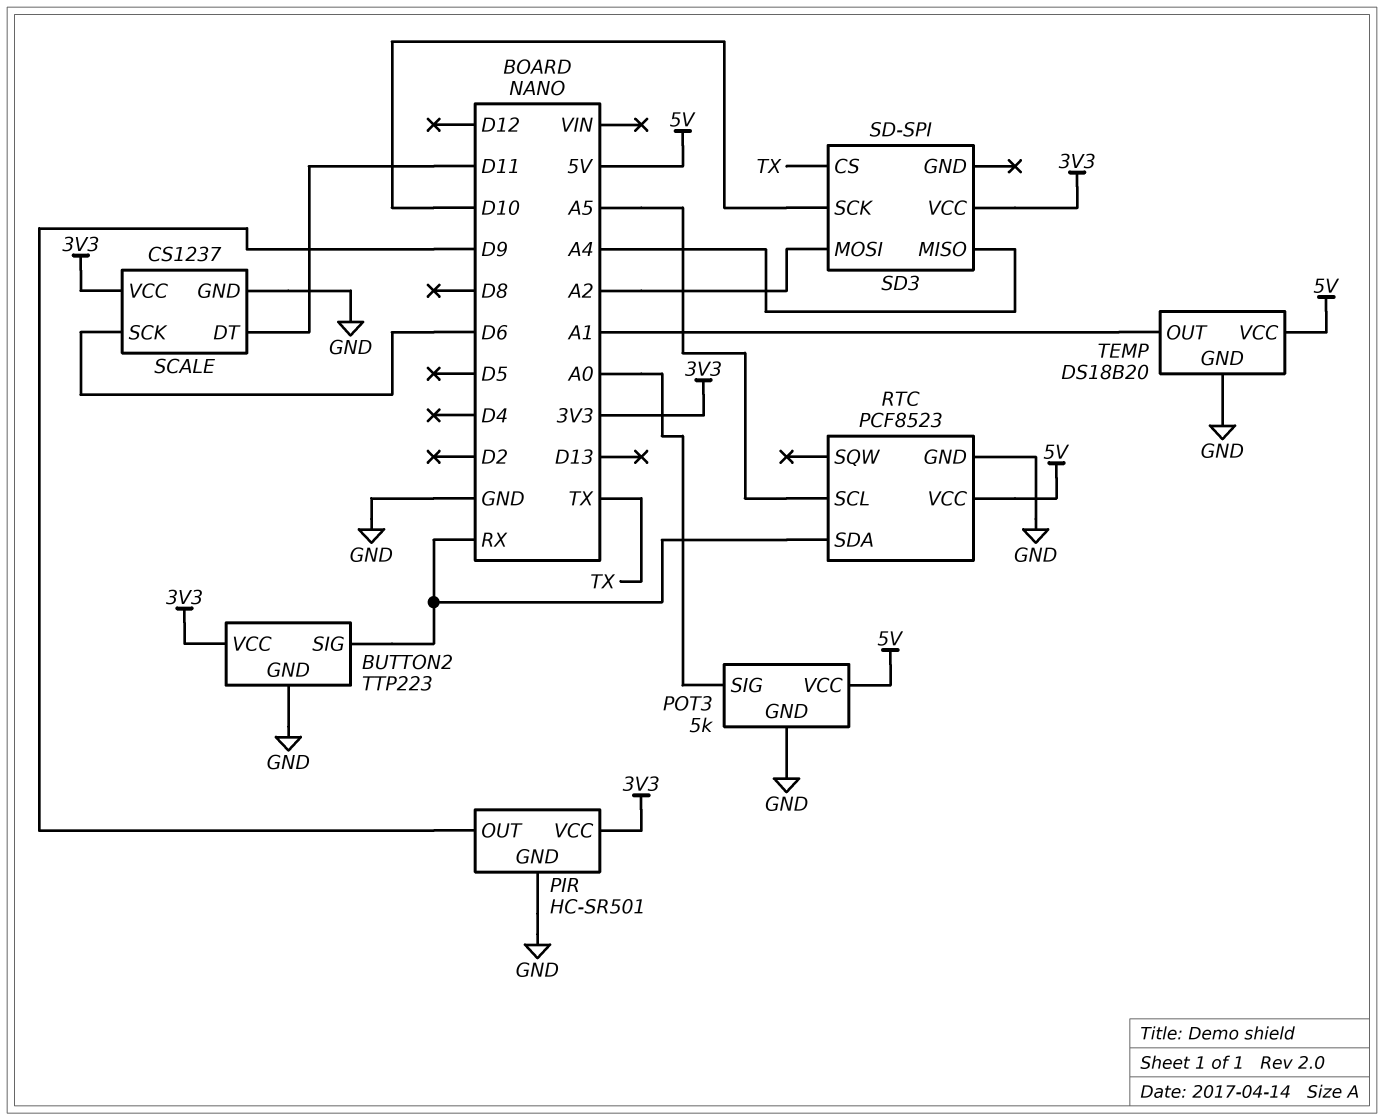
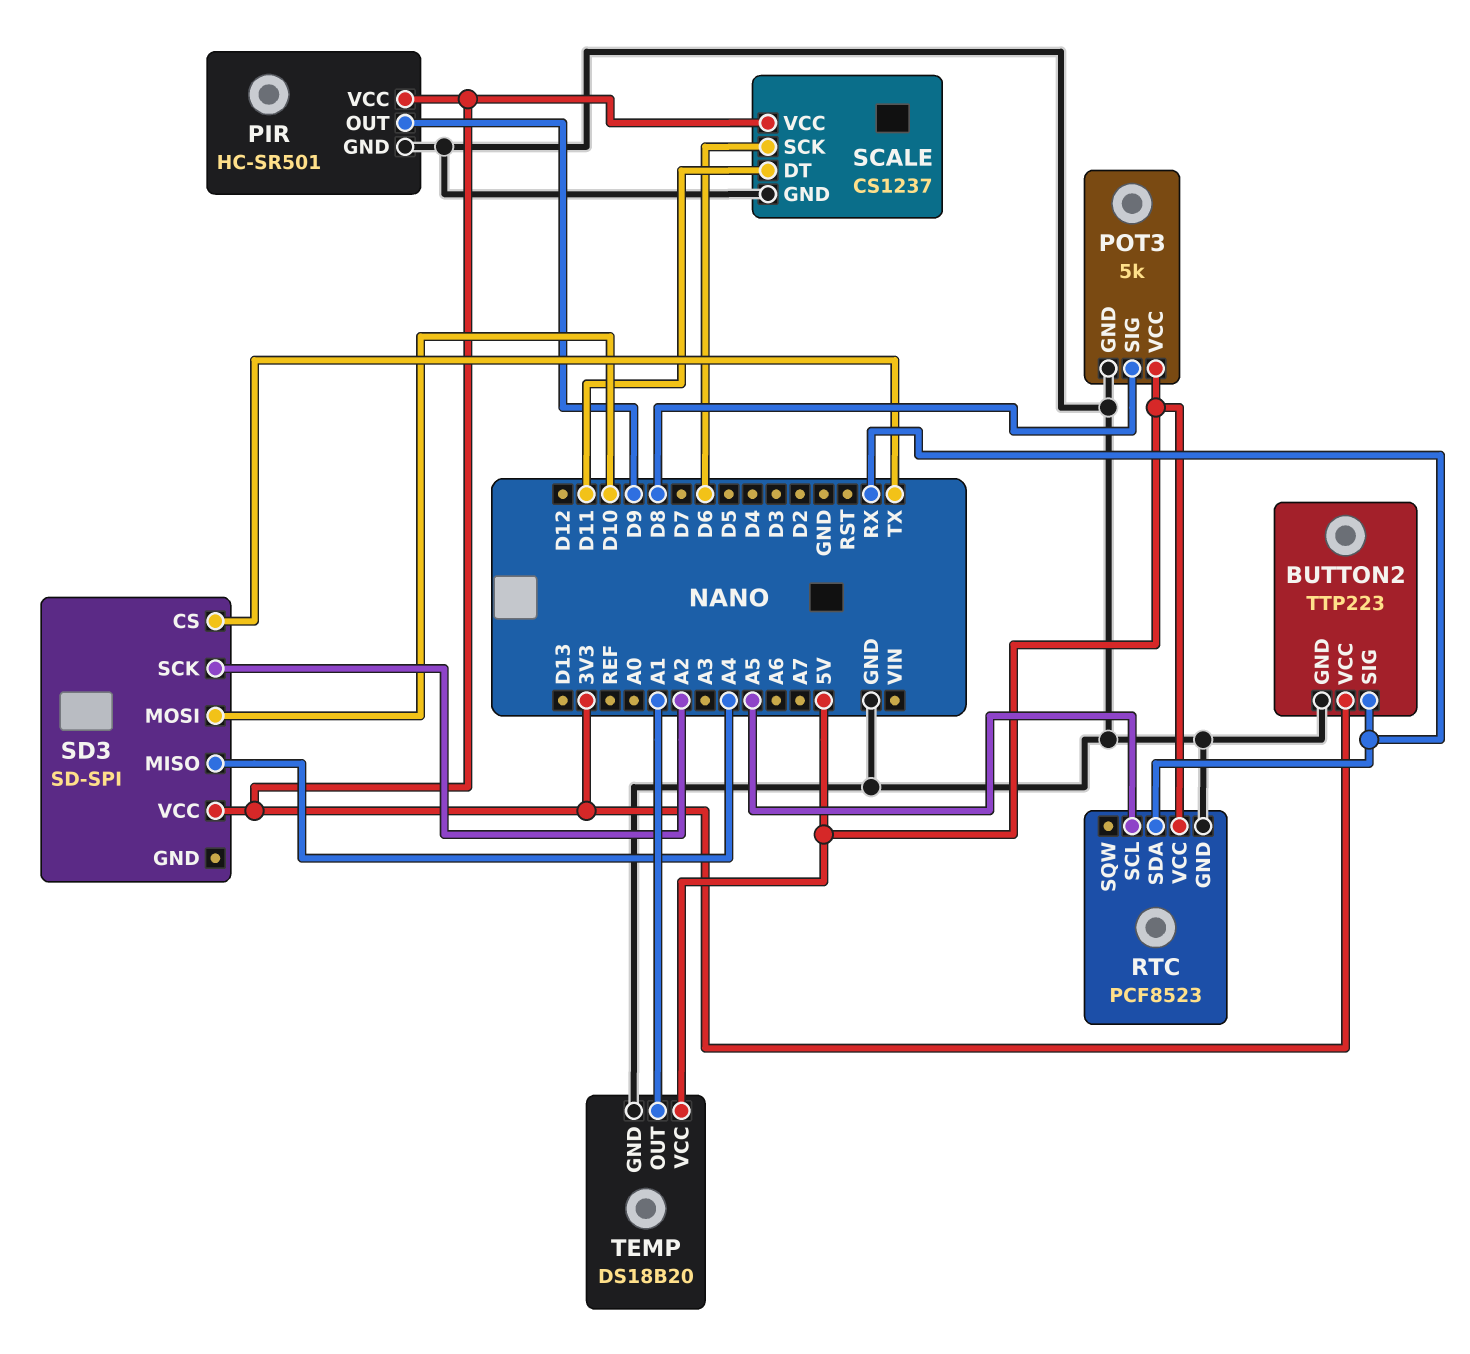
POT3 pin SIG: A0 -> D8
SD3 pin MOSI: A2 -> D10
SD3 pin SCK: D10 -> A2

